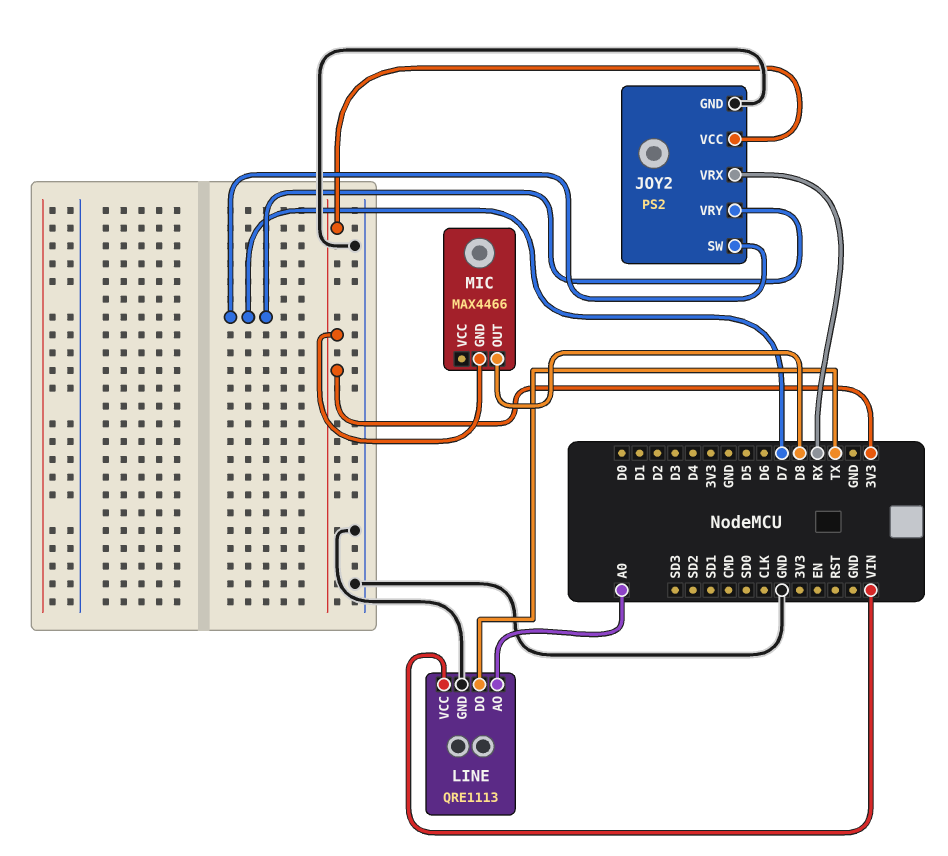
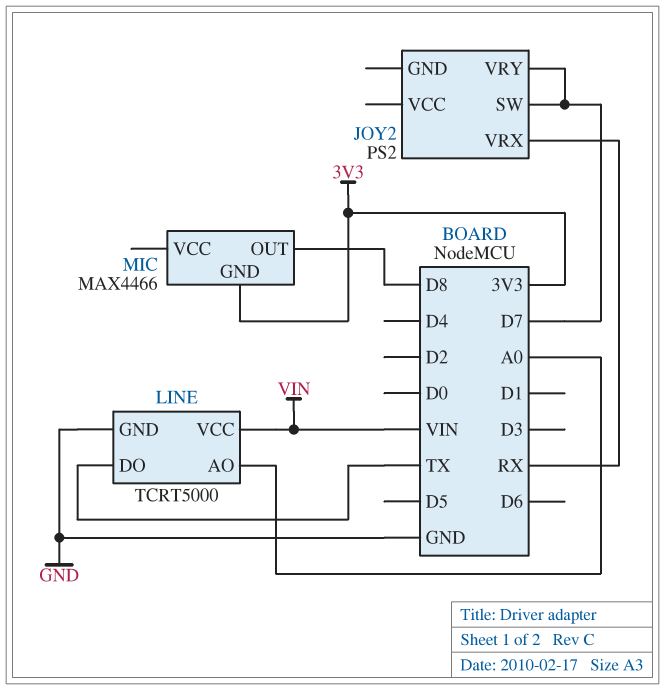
JOY2 pin GND: GND -> none
JOY2 pin VCC: 3V3 -> none
LINE: QRE1113 -> TCRT5000

